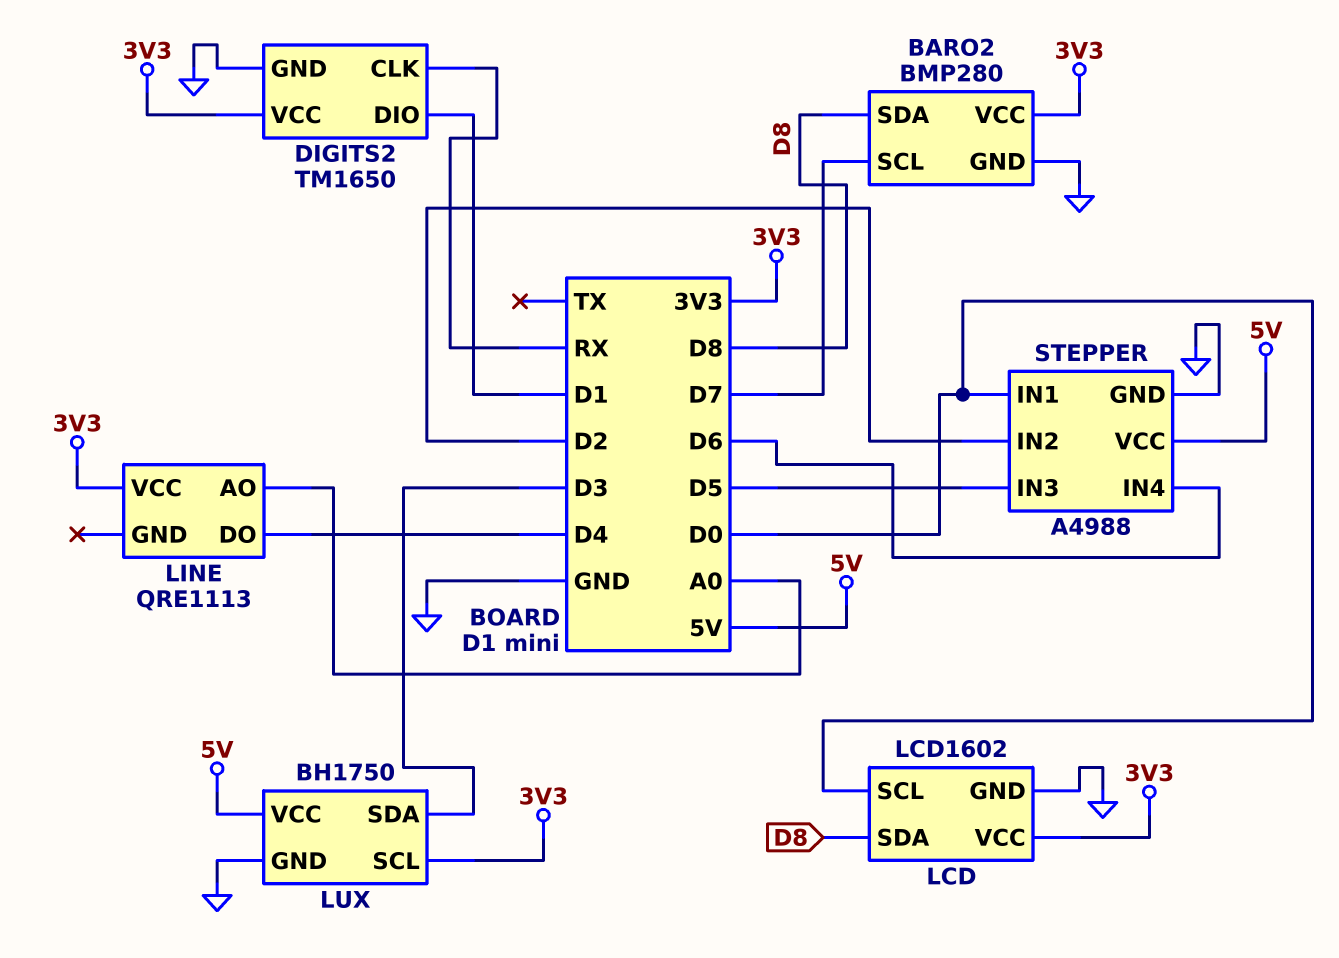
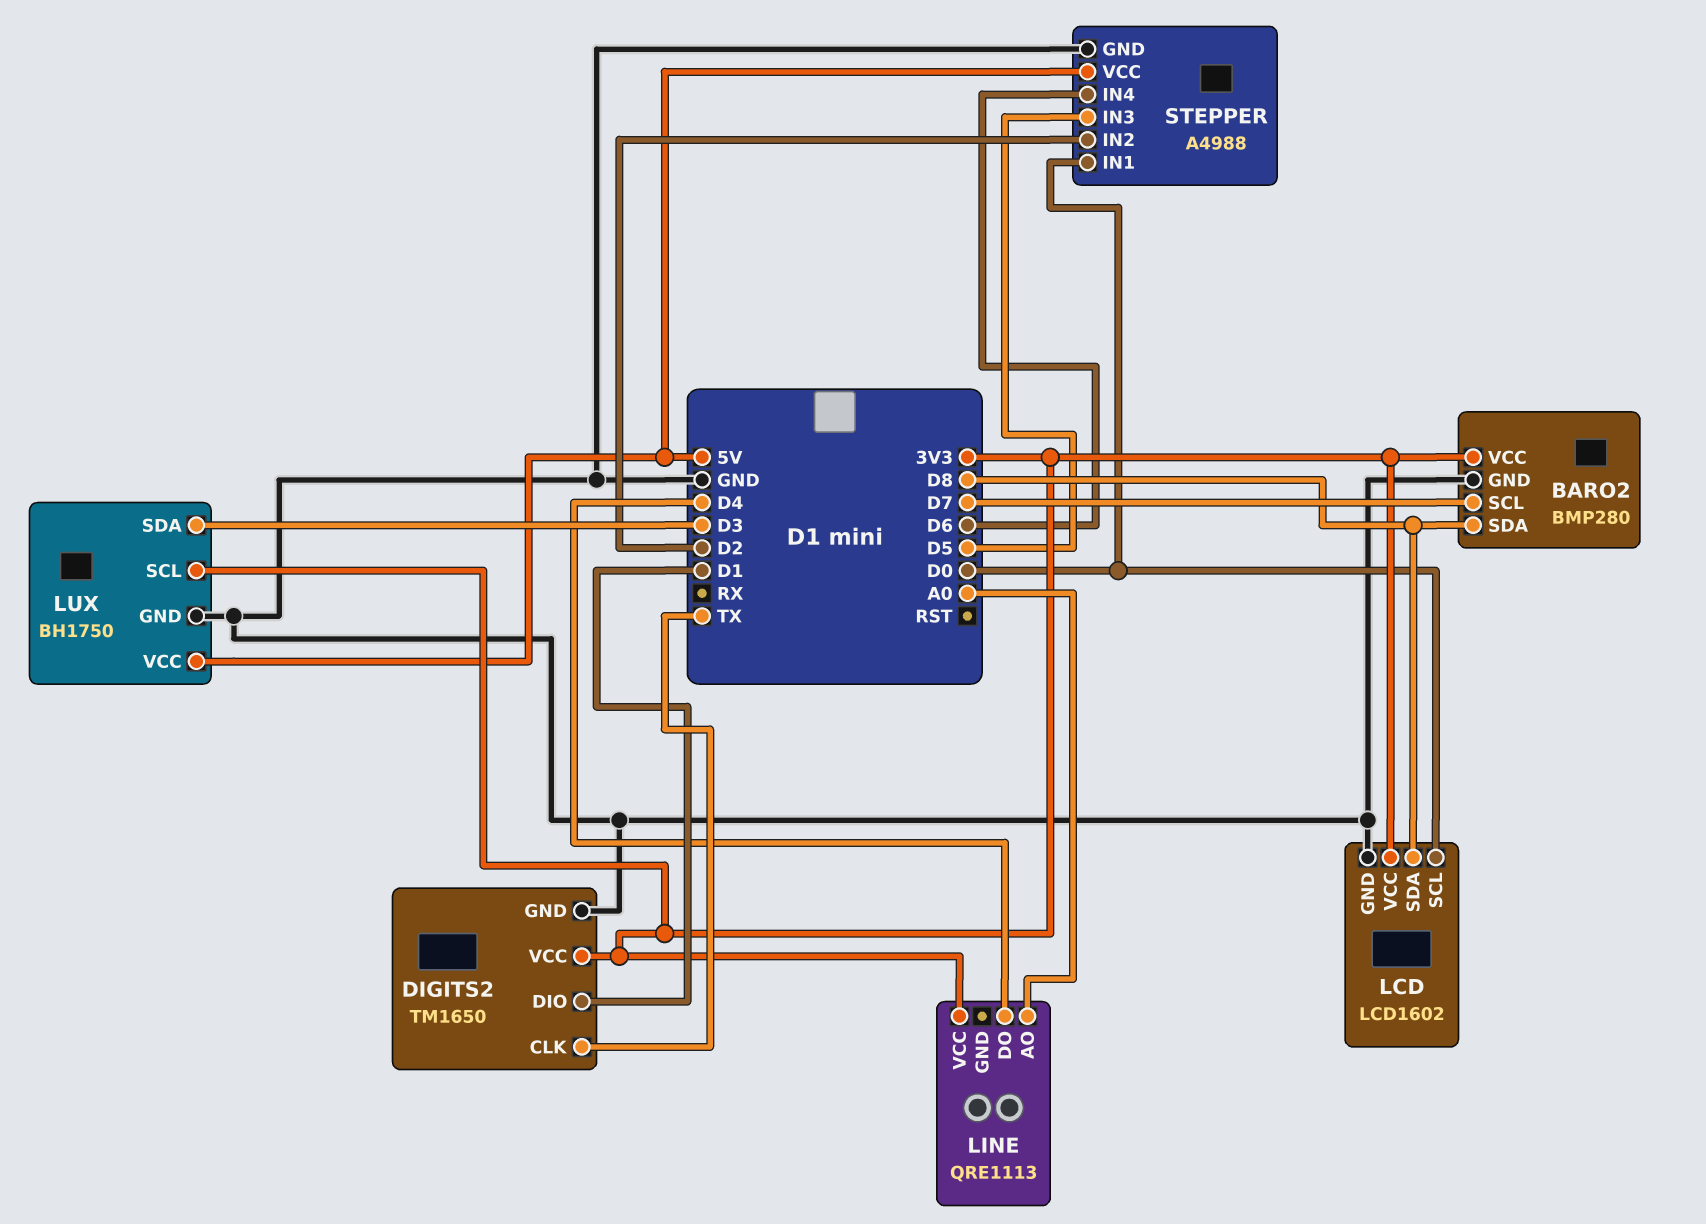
DIGITS2 pin CLK: RX -> TX

